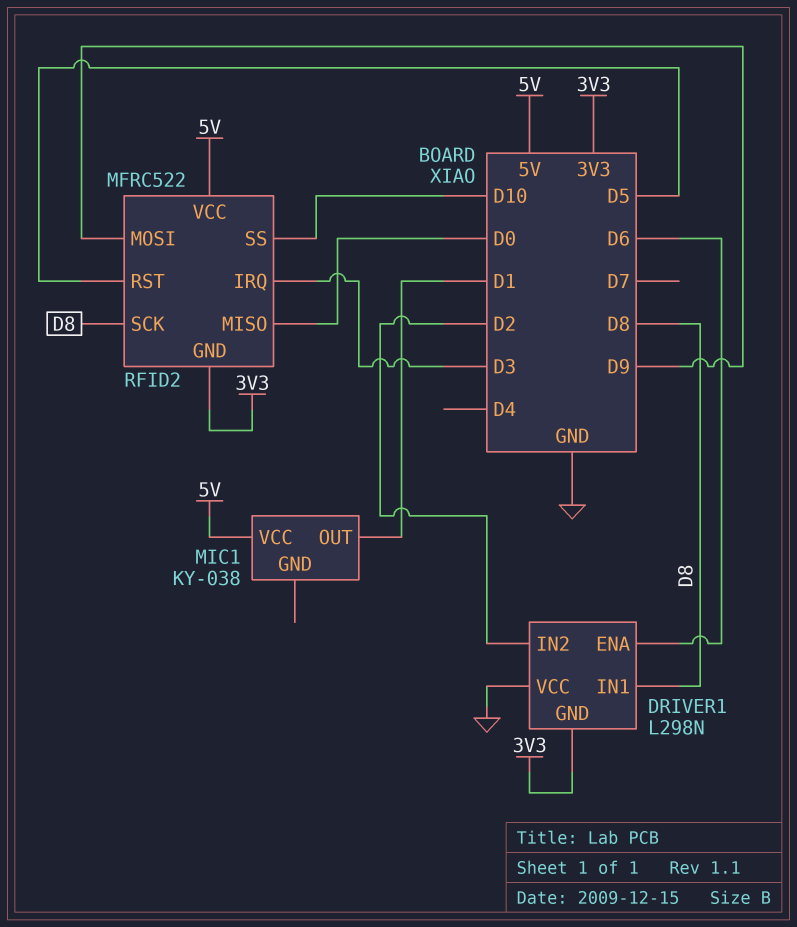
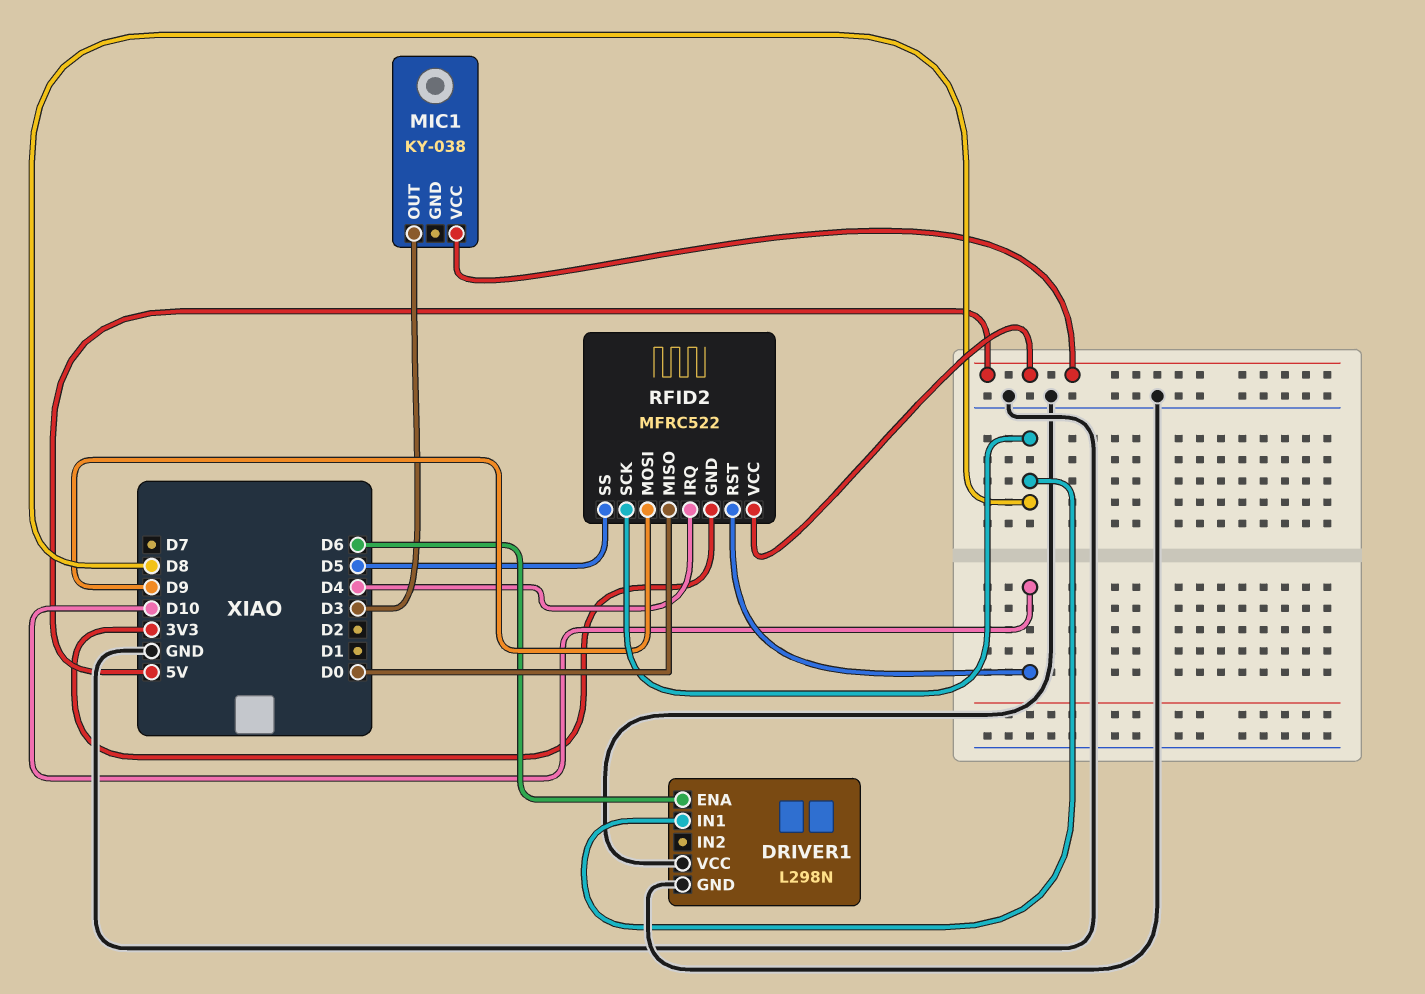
DRIVER1 pin GND: 3V3 -> GND
DRIVER1 pin IN2: D2 -> none
MIC1 pin OUT: D1 -> D3
RFID2 pin IRQ: D3 -> D4
RFID2 pin RST: D5 -> D10
RFID2 pin SS: D10 -> D5

